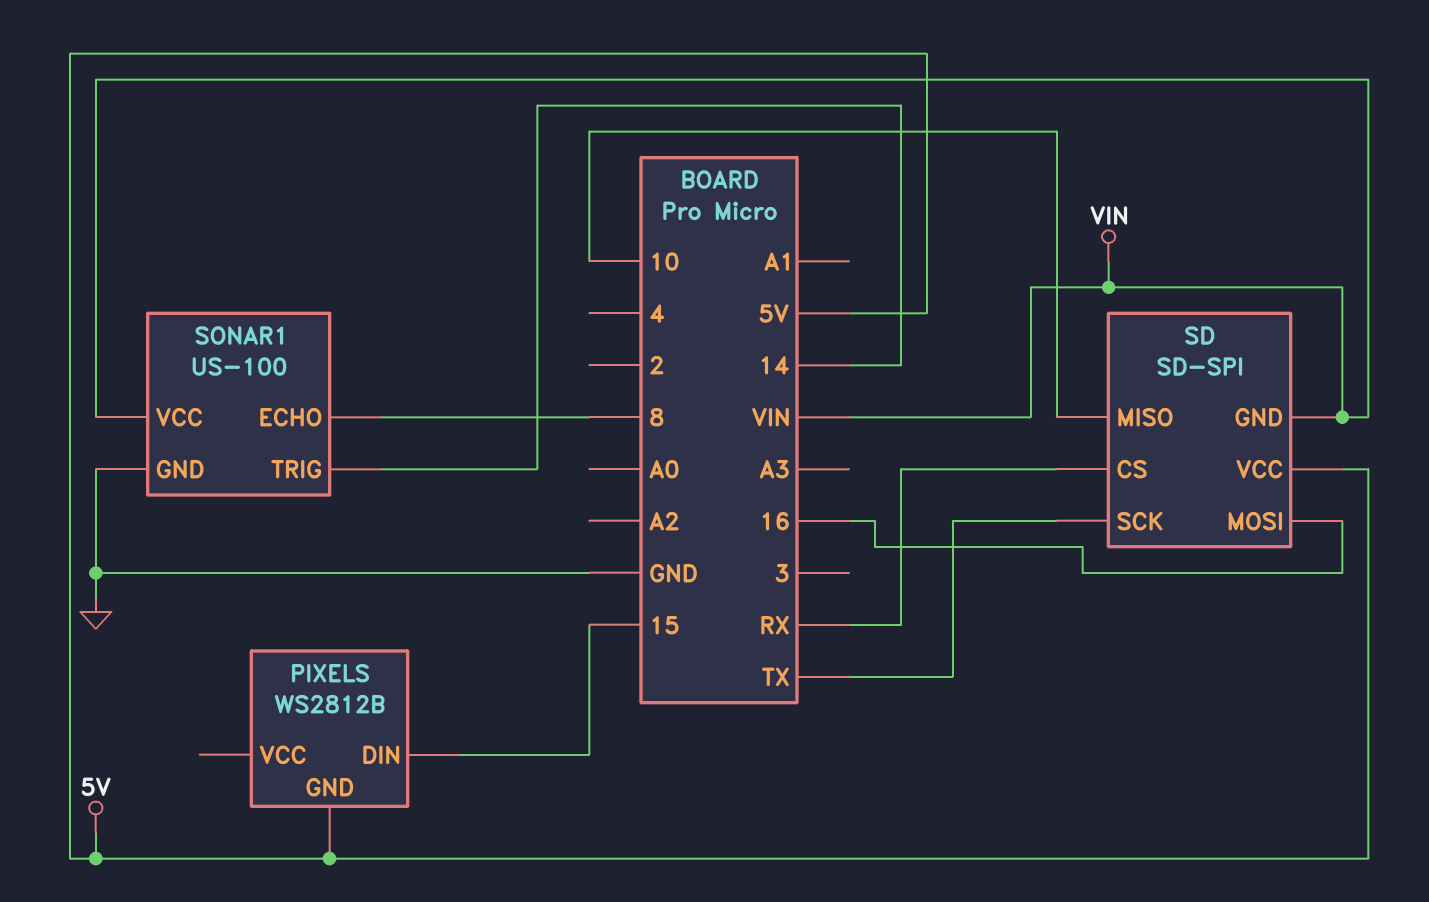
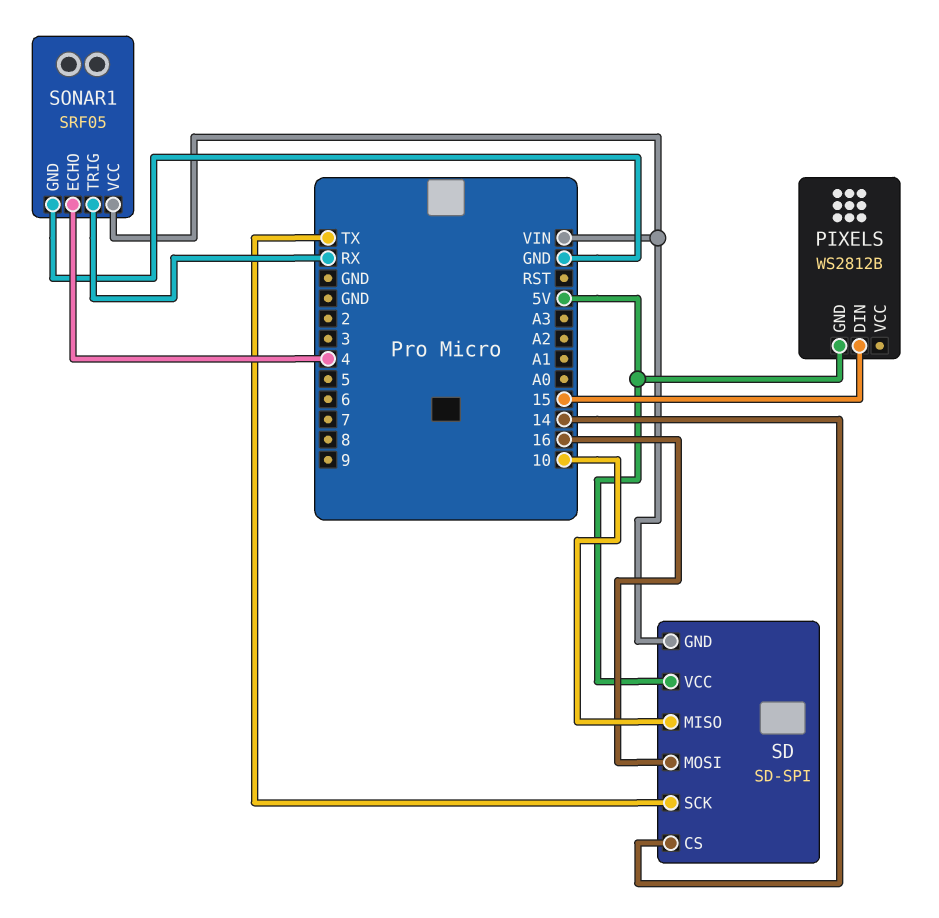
SD pin CS: RX -> 14
SONAR1: US-100 -> SRF05
SONAR1 pin ECHO: 8 -> 4
SONAR1 pin TRIG: 14 -> RX

